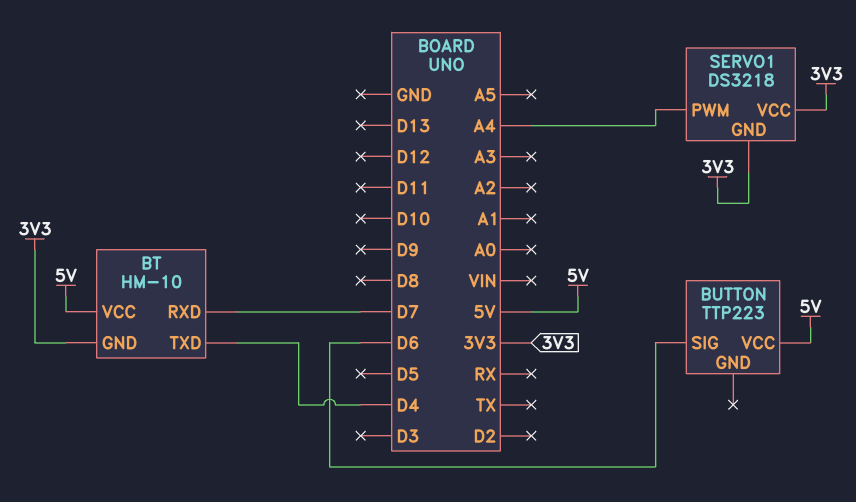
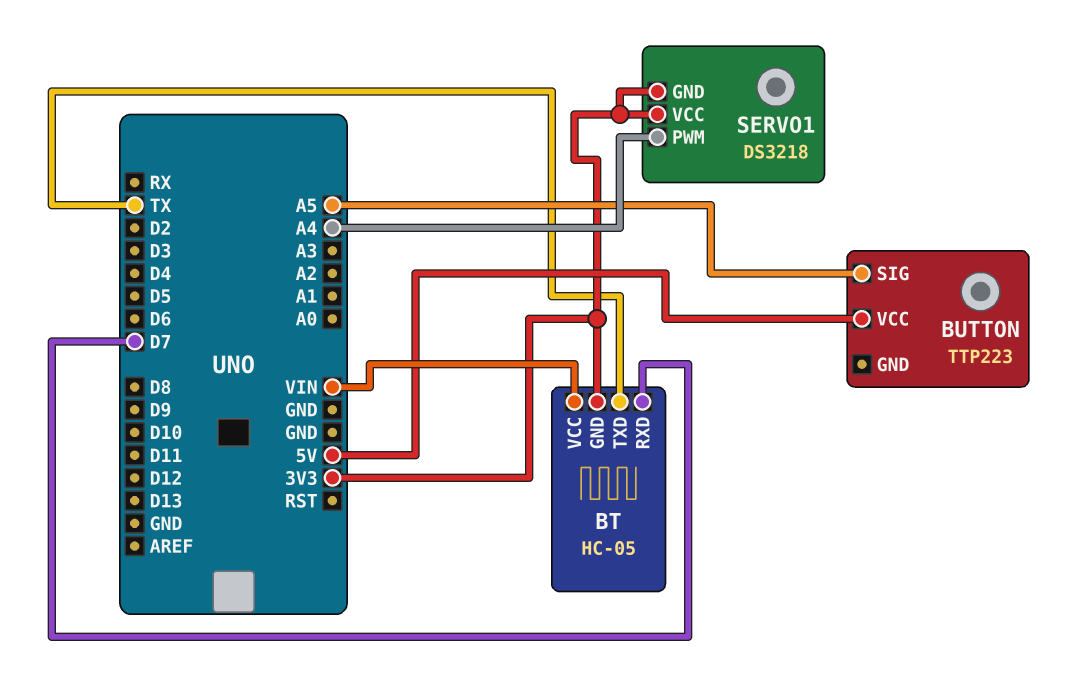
BT: HM-10 -> HC-05
BT pin TXD: D4 -> TX
BT pin VCC: 5V -> VIN
BUTTON pin SIG: D6 -> A5

